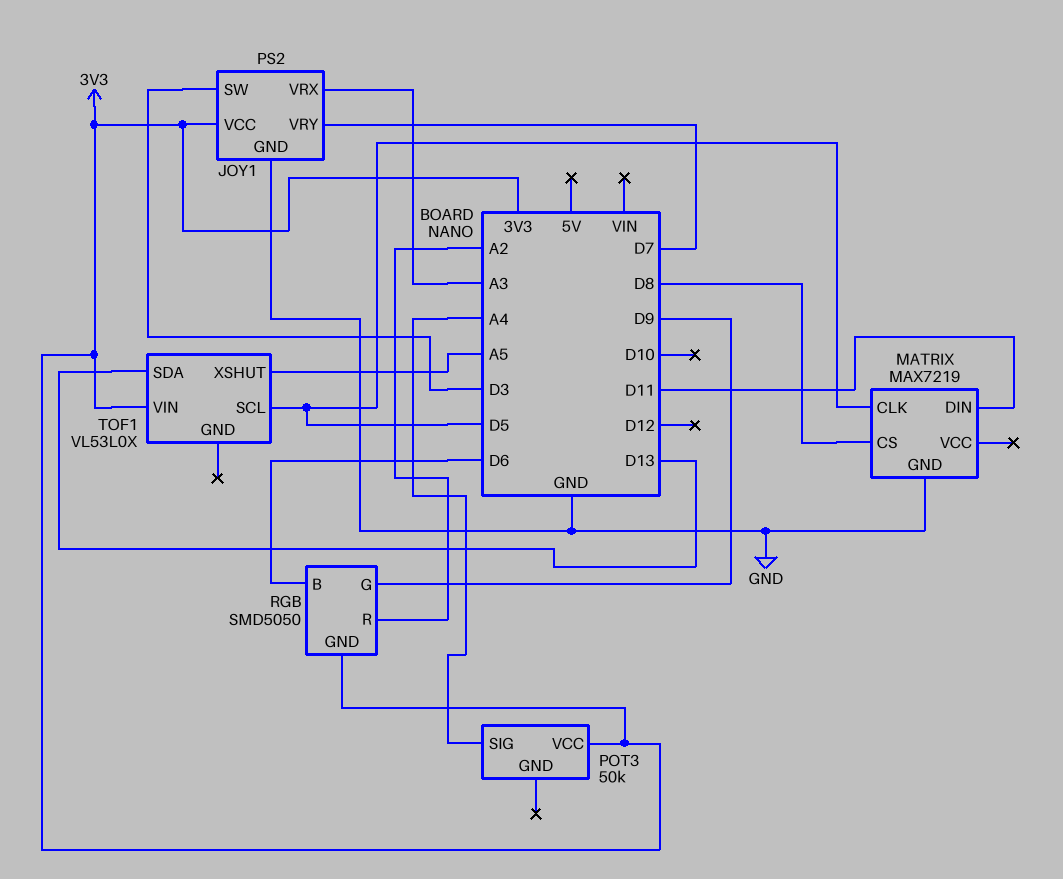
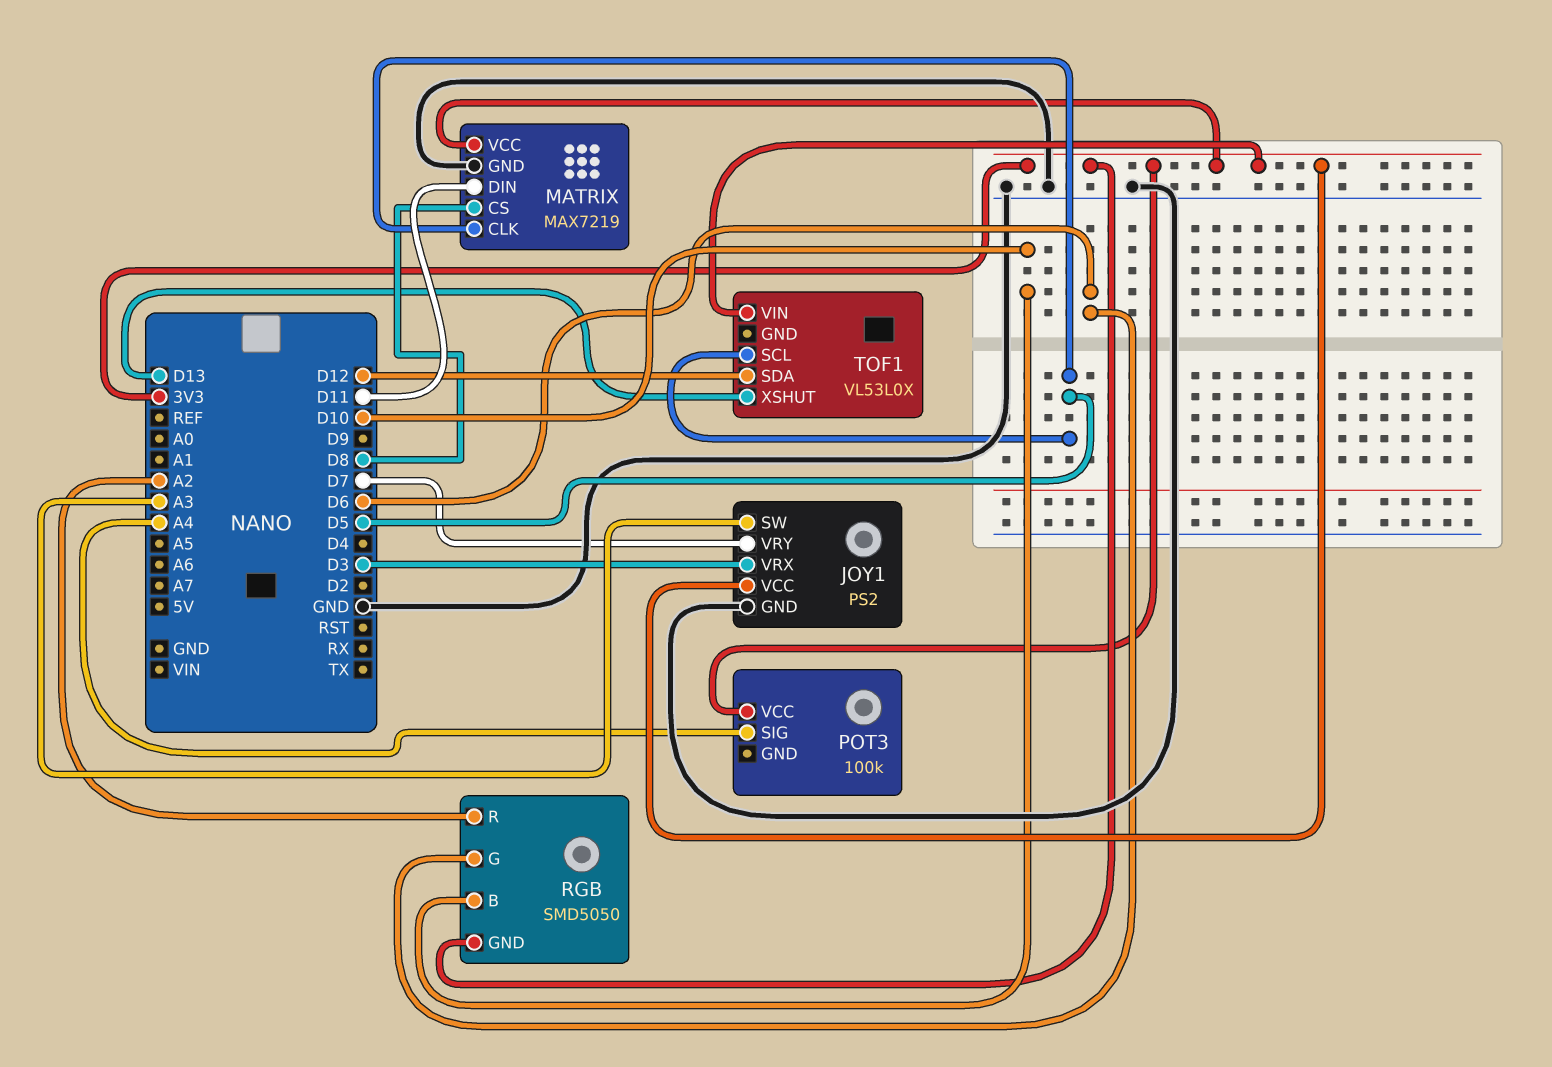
JOY1 pin SW: D3 -> A3
JOY1 pin VRX: A3 -> D3
MATRIX pin VCC: none -> 3V3
POT3: 50k -> 100k
RGB pin B: D6 -> D10
RGB pin G: D9 -> D6
TOF1 pin SDA: D13 -> D12
TOF1 pin XSHUT: A5 -> D13

